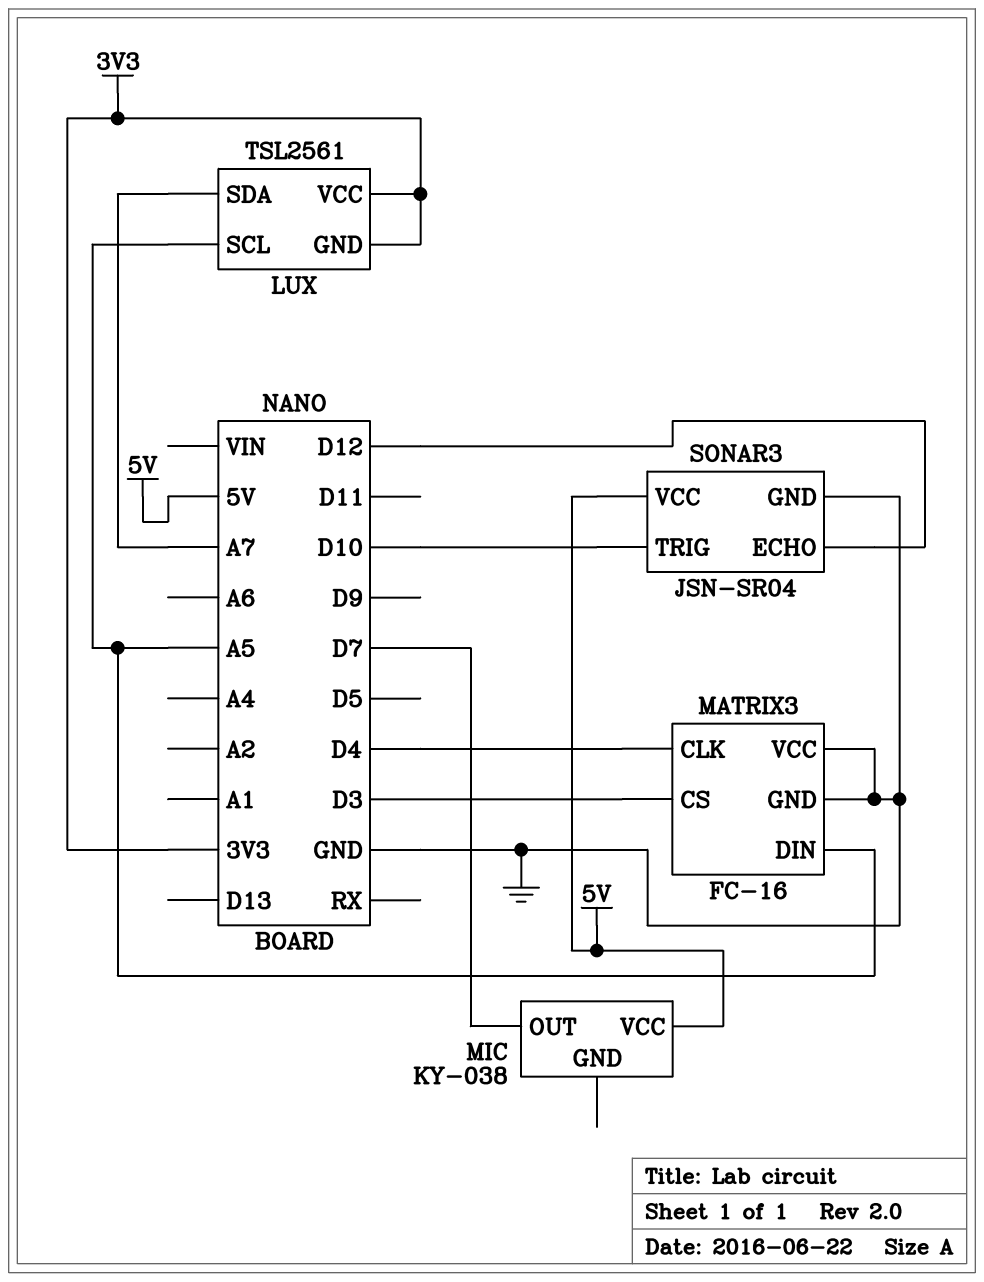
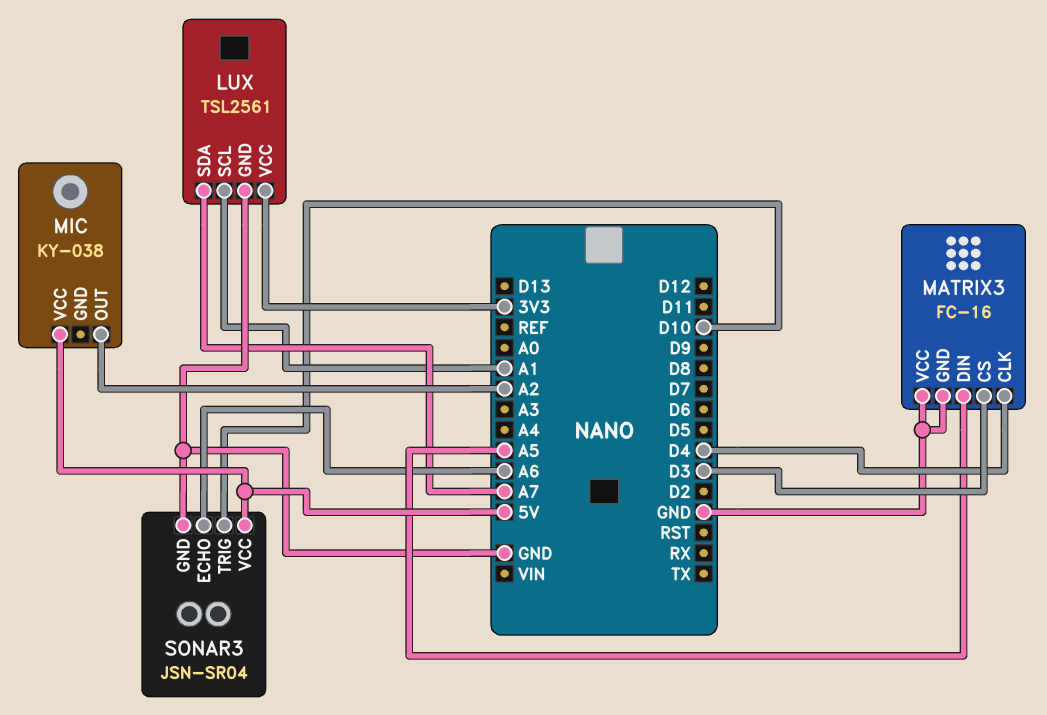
LUX pin GND: 3V3 -> GND
LUX pin SCL: A5 -> A1
MIC pin OUT: D7 -> A2
SONAR3 pin ECHO: D12 -> A6

